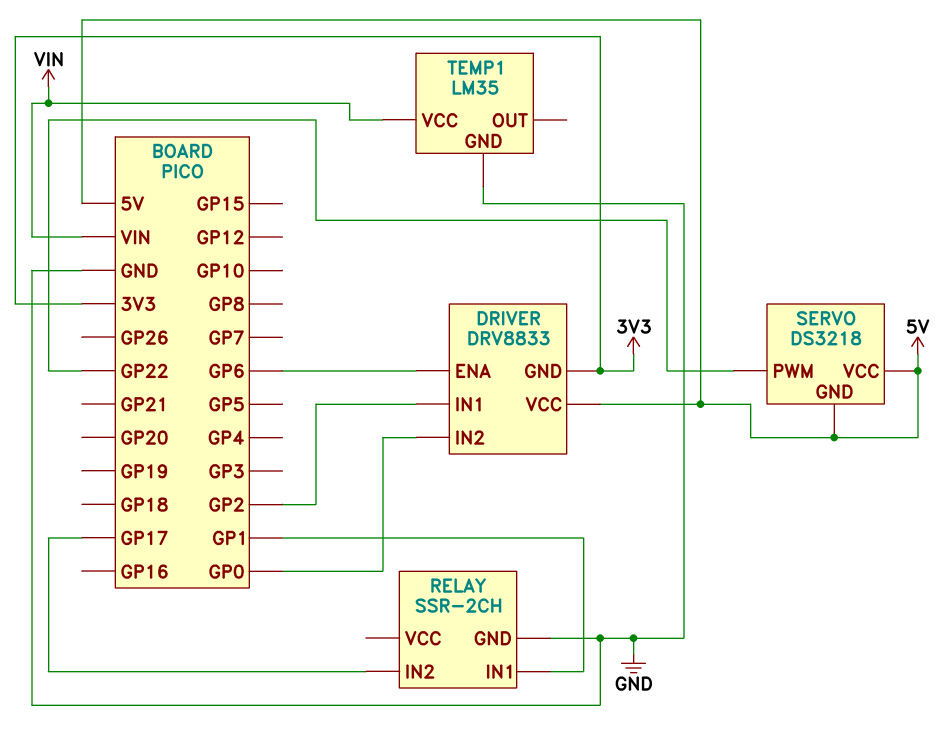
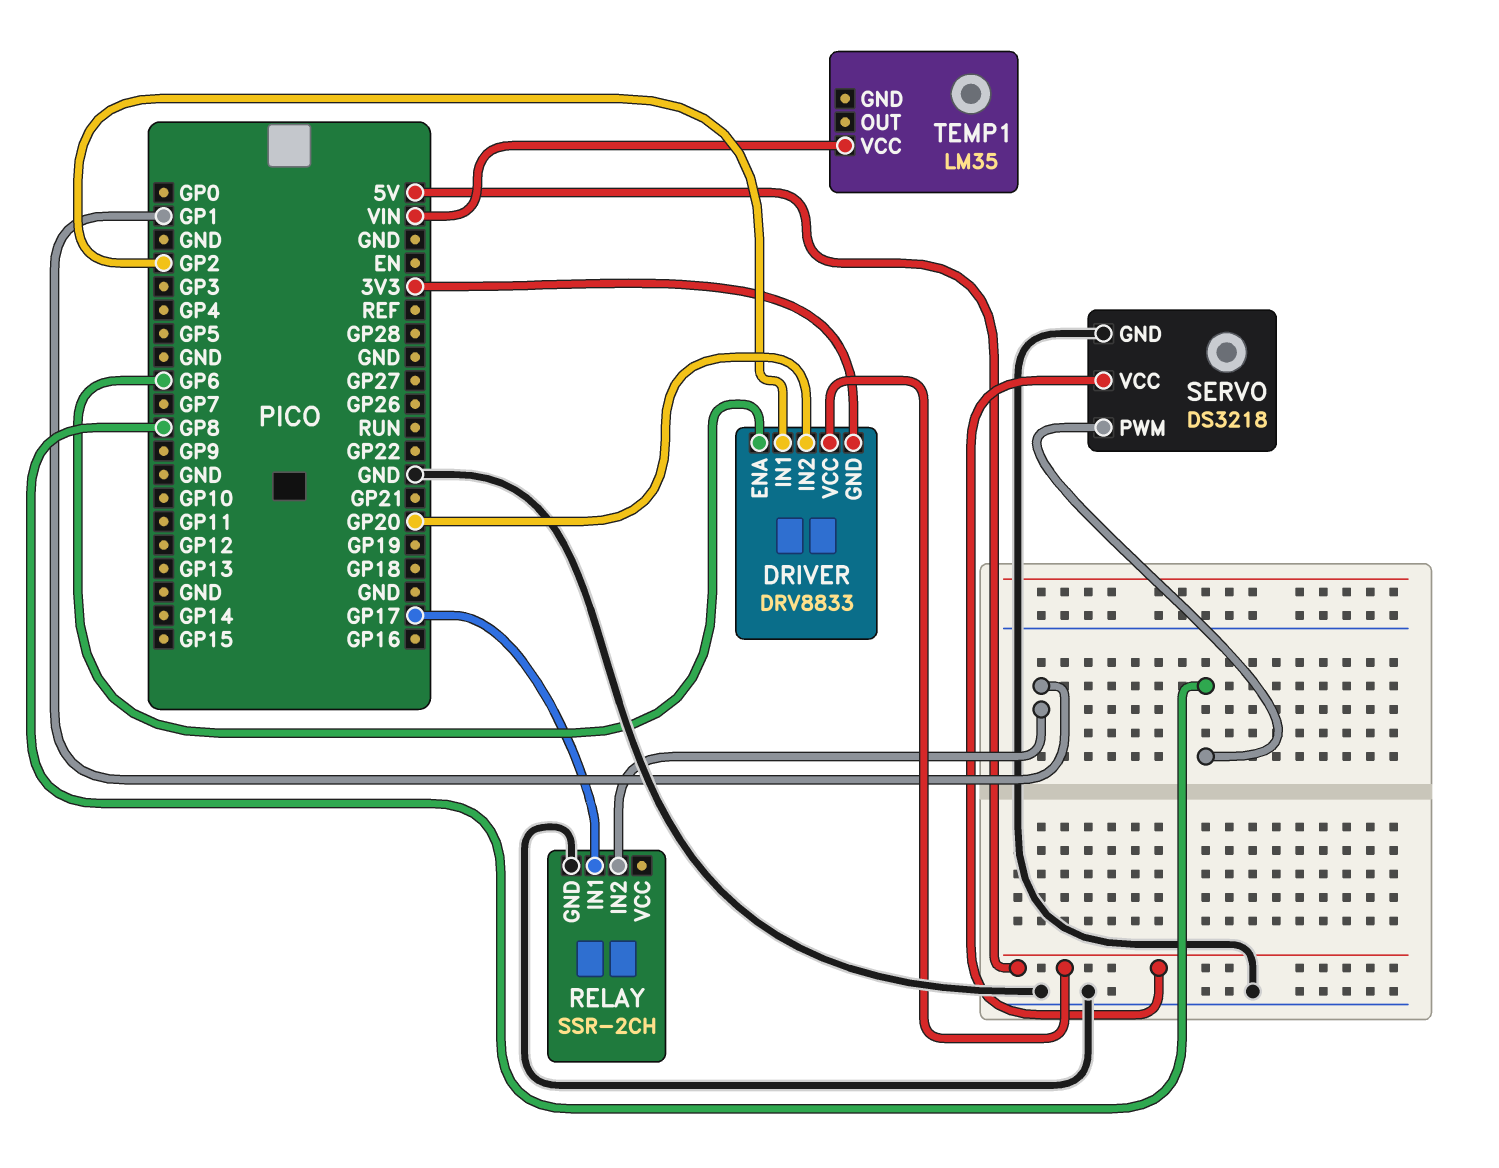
DRIVER pin IN2: GP0 -> GP20
RELAY pin IN1: GP1 -> GP17
RELAY pin IN2: GP17 -> GP1
SERVO pin GND: 5V -> GND
SERVO pin PWM: GP22 -> GP8
TEMP1 pin GND: GND -> none

